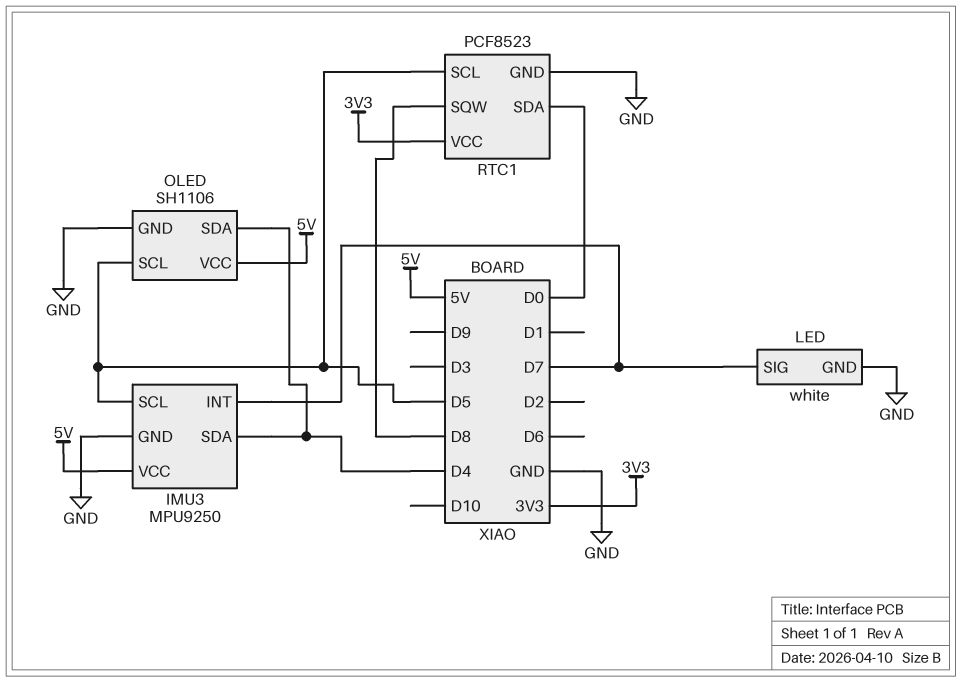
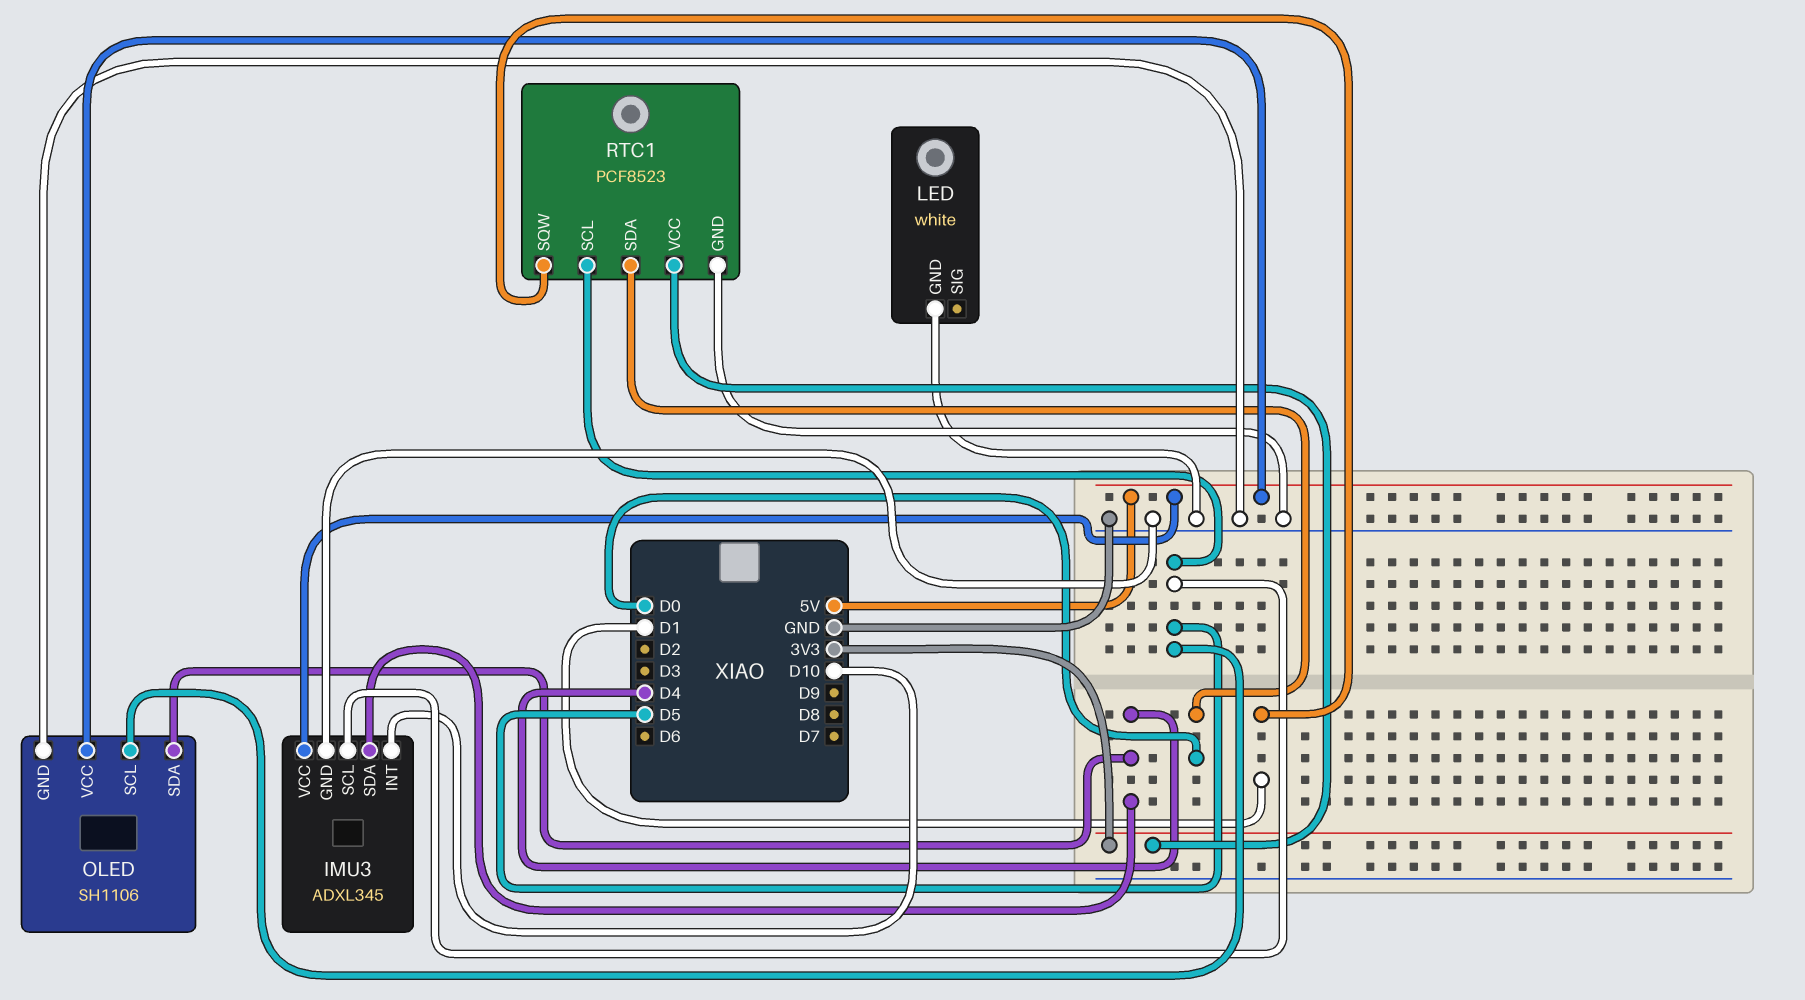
IMU3: MPU9250 -> ADXL345
IMU3 pin INT: D7 -> D10
LED pin SIG: D7 -> none
RTC1 pin SQW: D8 -> D1

